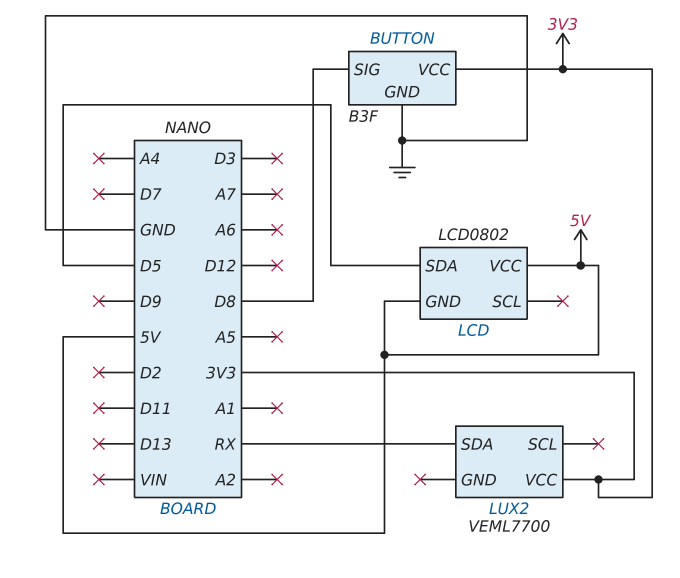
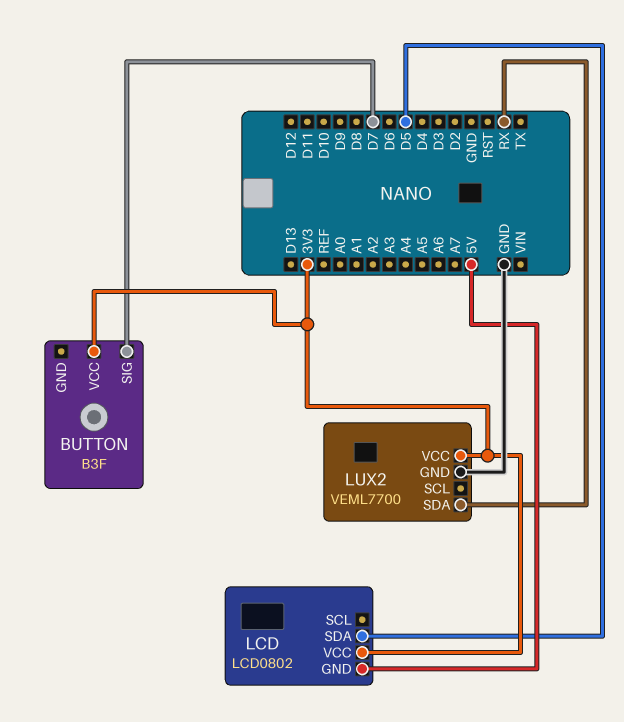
BUTTON pin GND: GND -> none
BUTTON pin SIG: D8 -> D7
LCD pin VCC: 5V -> 3V3
LUX2 pin GND: none -> GND

